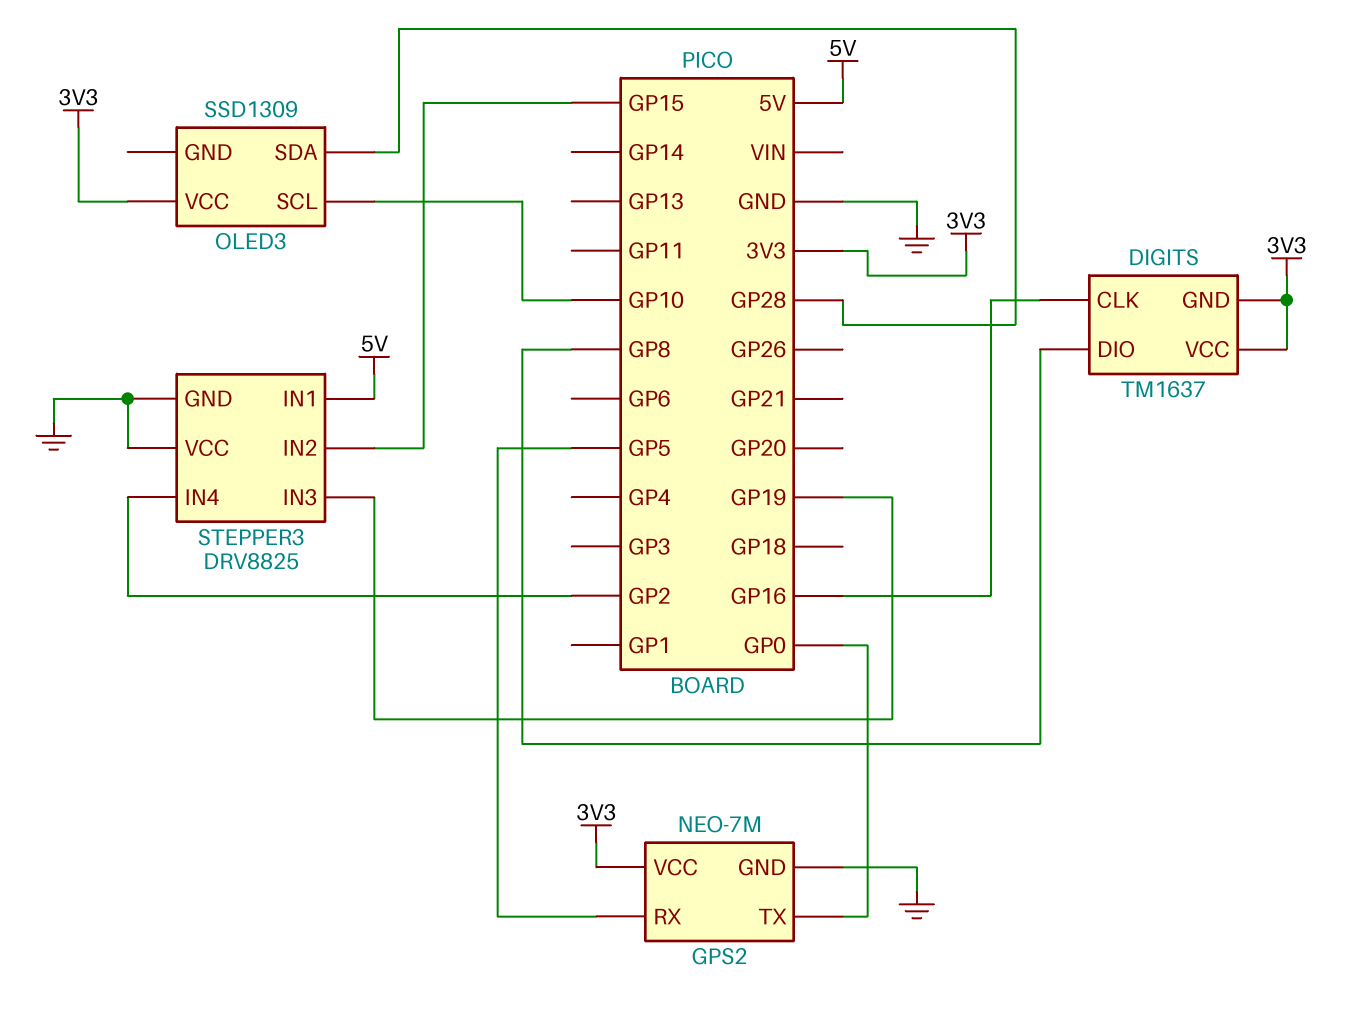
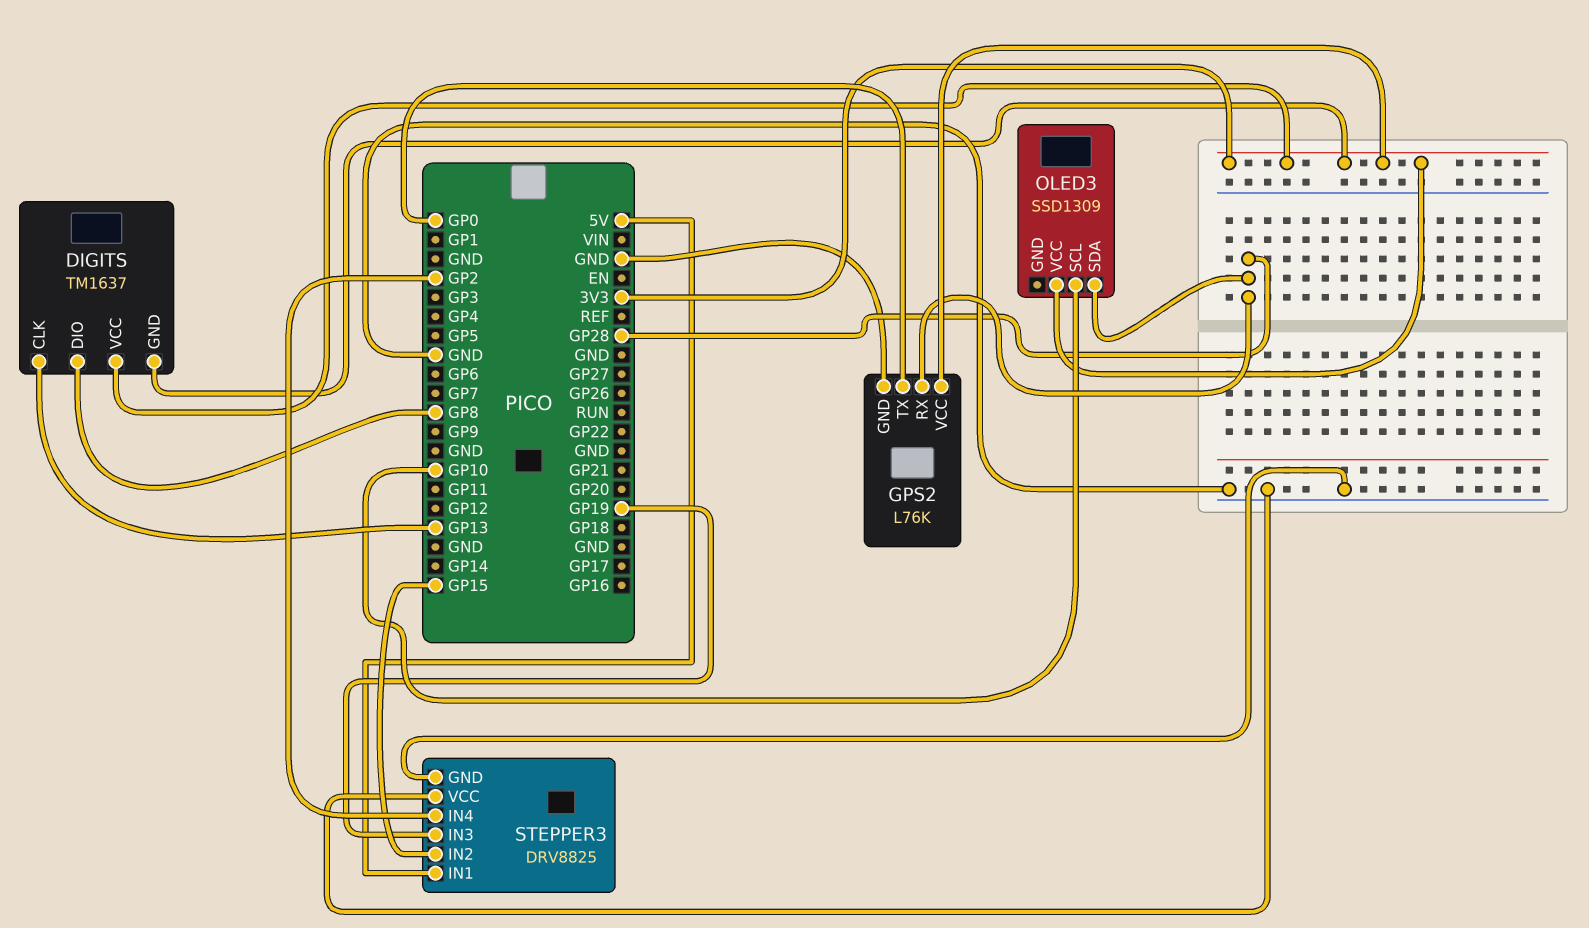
DIGITS pin CLK: GP16 -> GP13
GPS2: NEO-7M -> L76K
GPS2 pin RX: GP5 -> GP28

